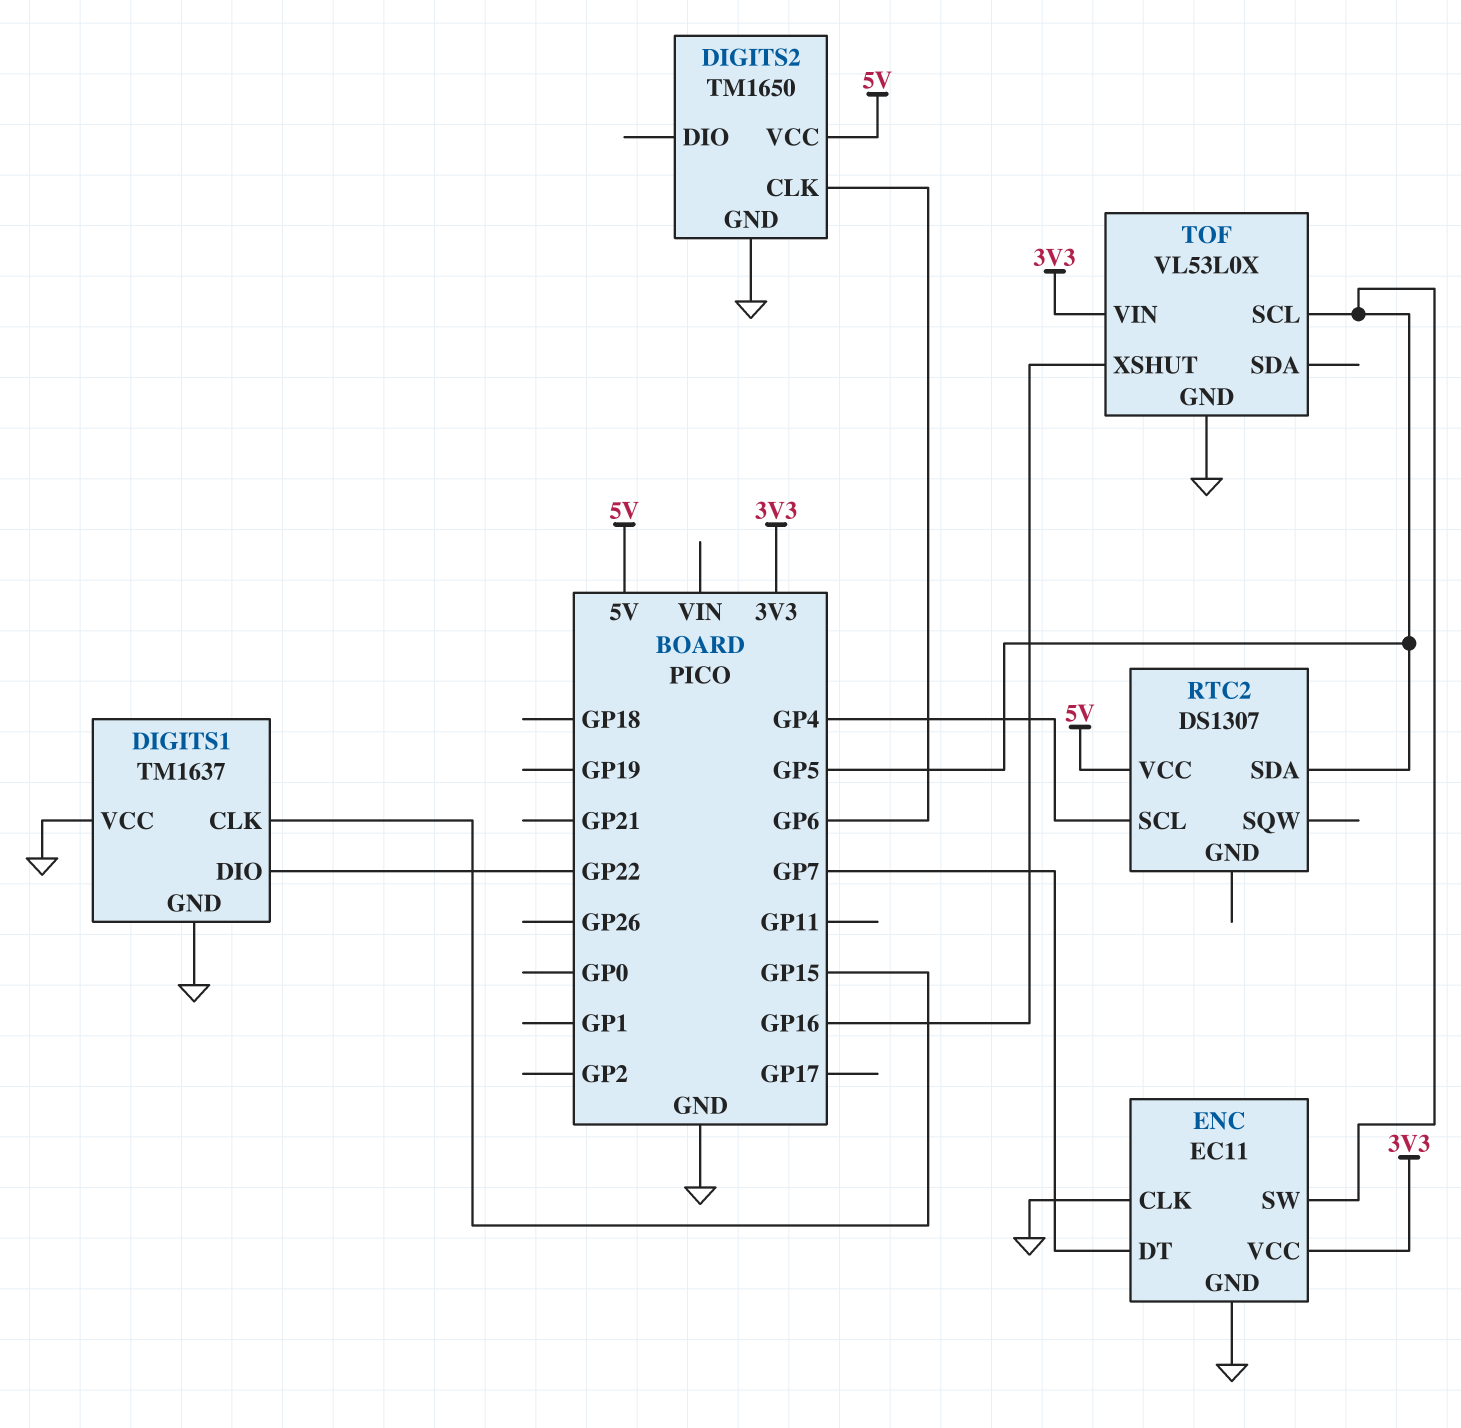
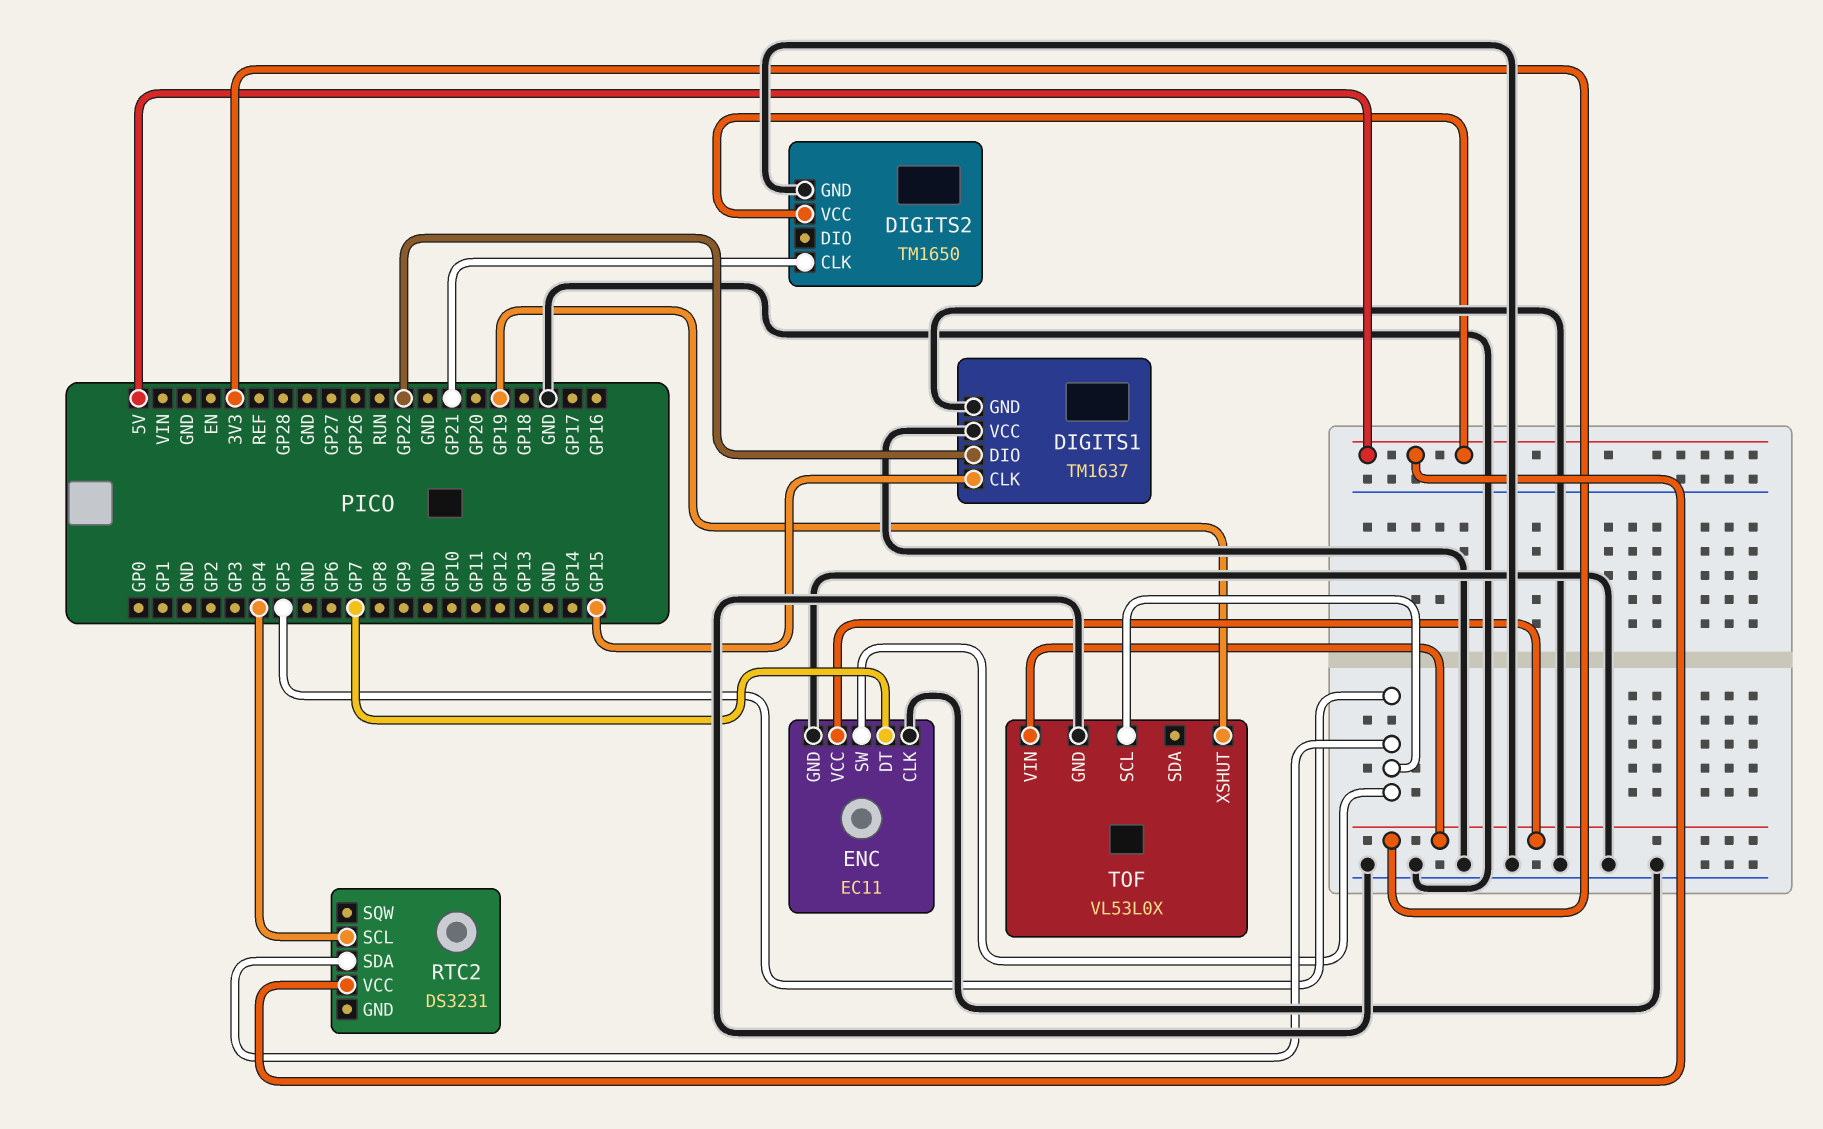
DIGITS2 pin CLK: GP6 -> GP21
RTC2: DS1307 -> DS3231
TOF pin XSHUT: GP16 -> GP19

